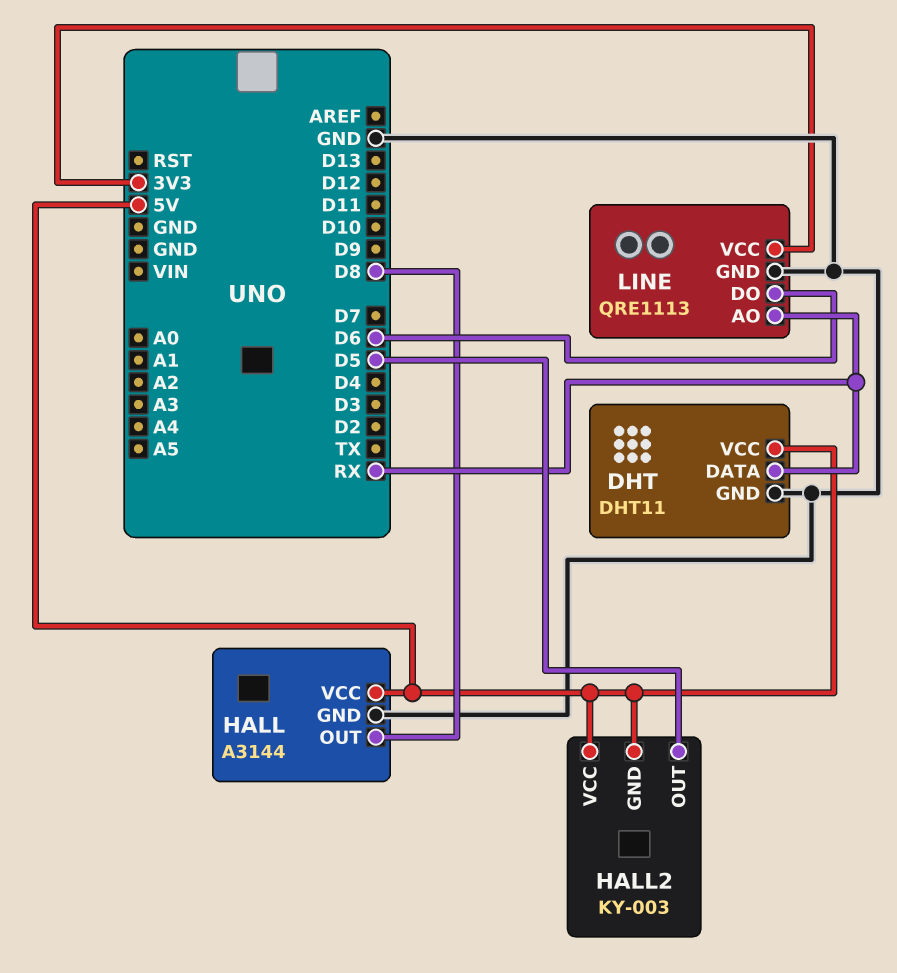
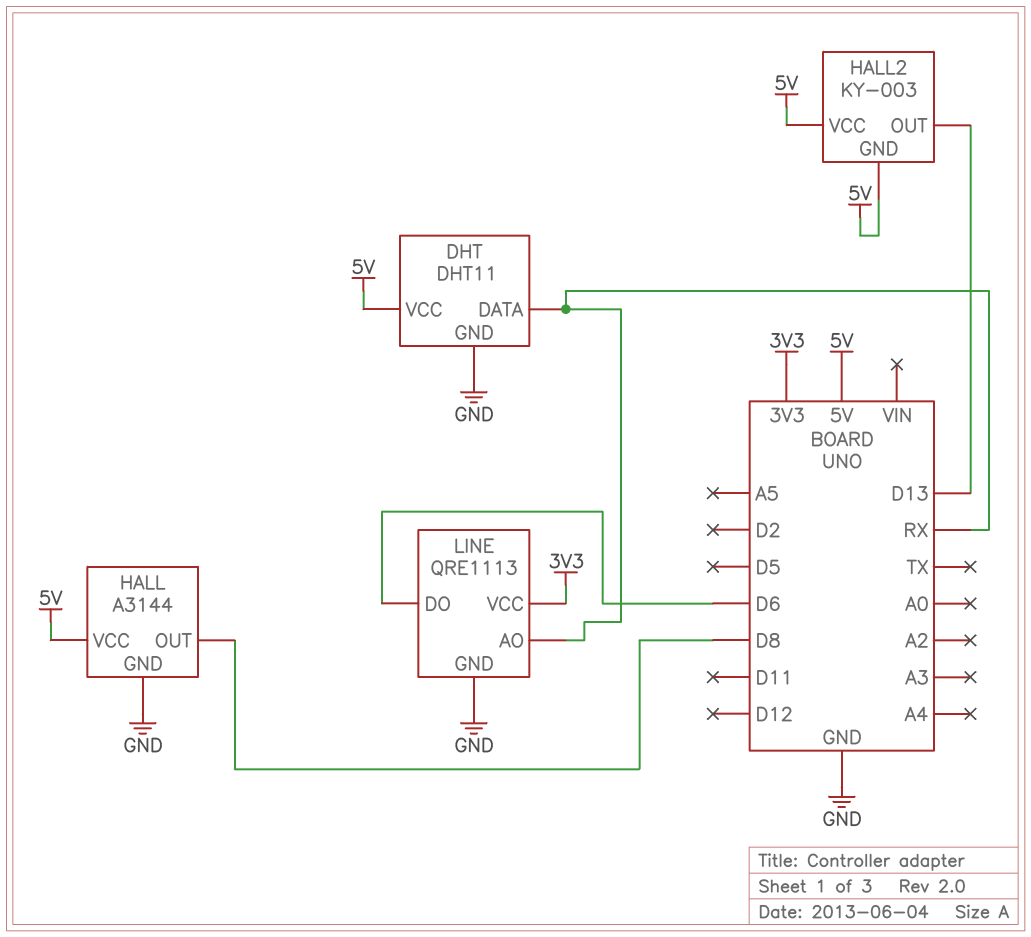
HALL2 pin OUT: D5 -> D13

